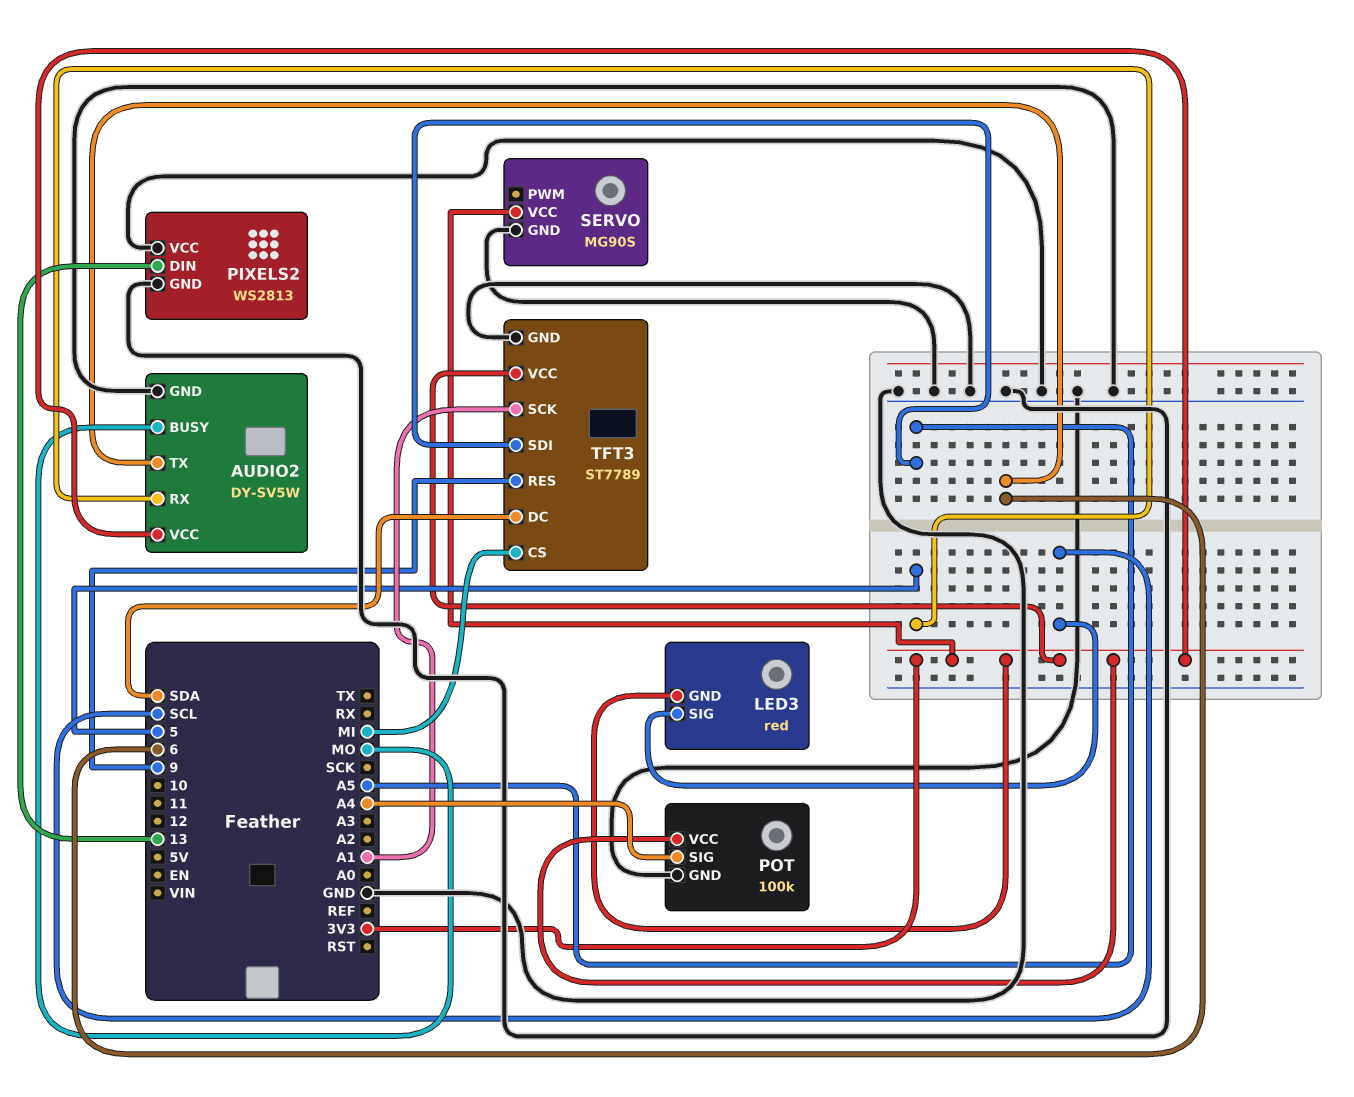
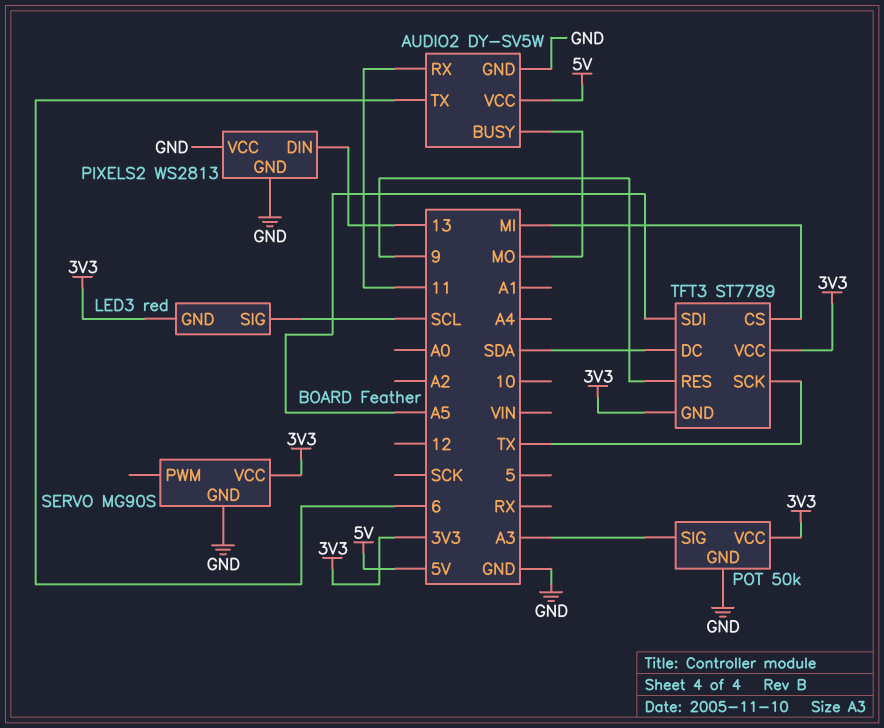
AUDIO2 pin RX: 5 -> 11
AUDIO2 pin VCC: 3V3 -> 5V
POT: 100k -> 50k
POT pin SIG: A4 -> A3
TFT3 pin GND: GND -> 3V3
TFT3 pin SCK: A1 -> TX

